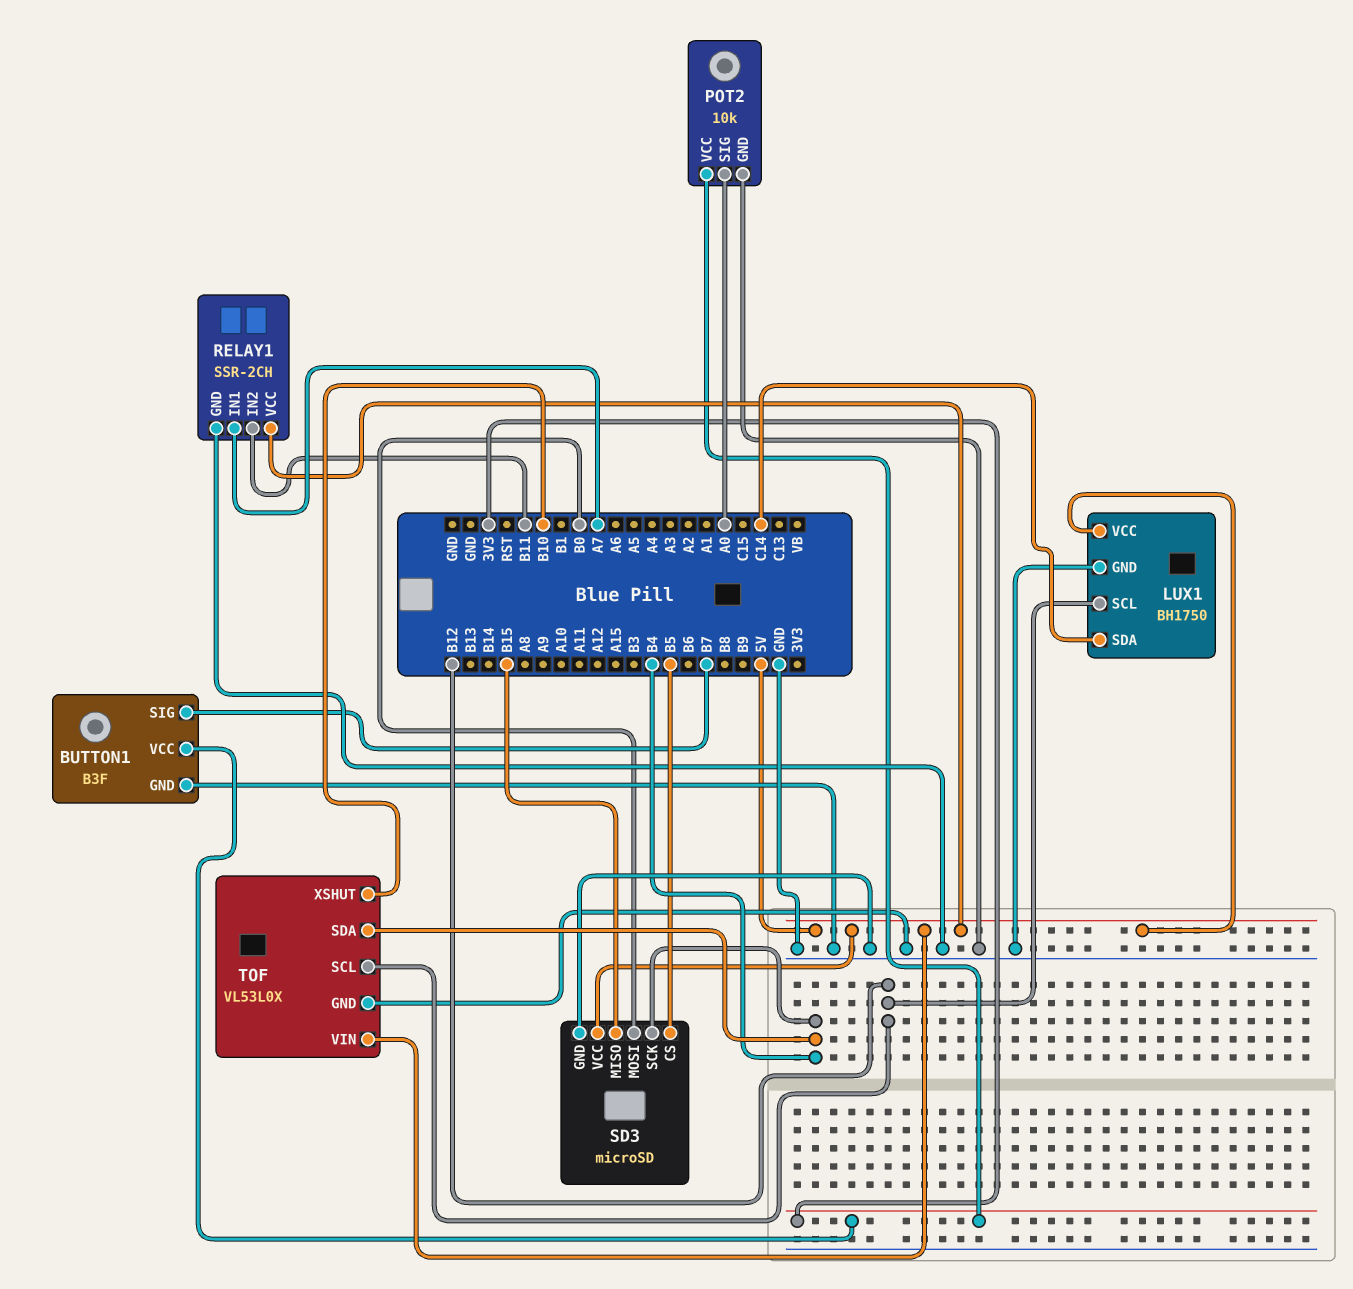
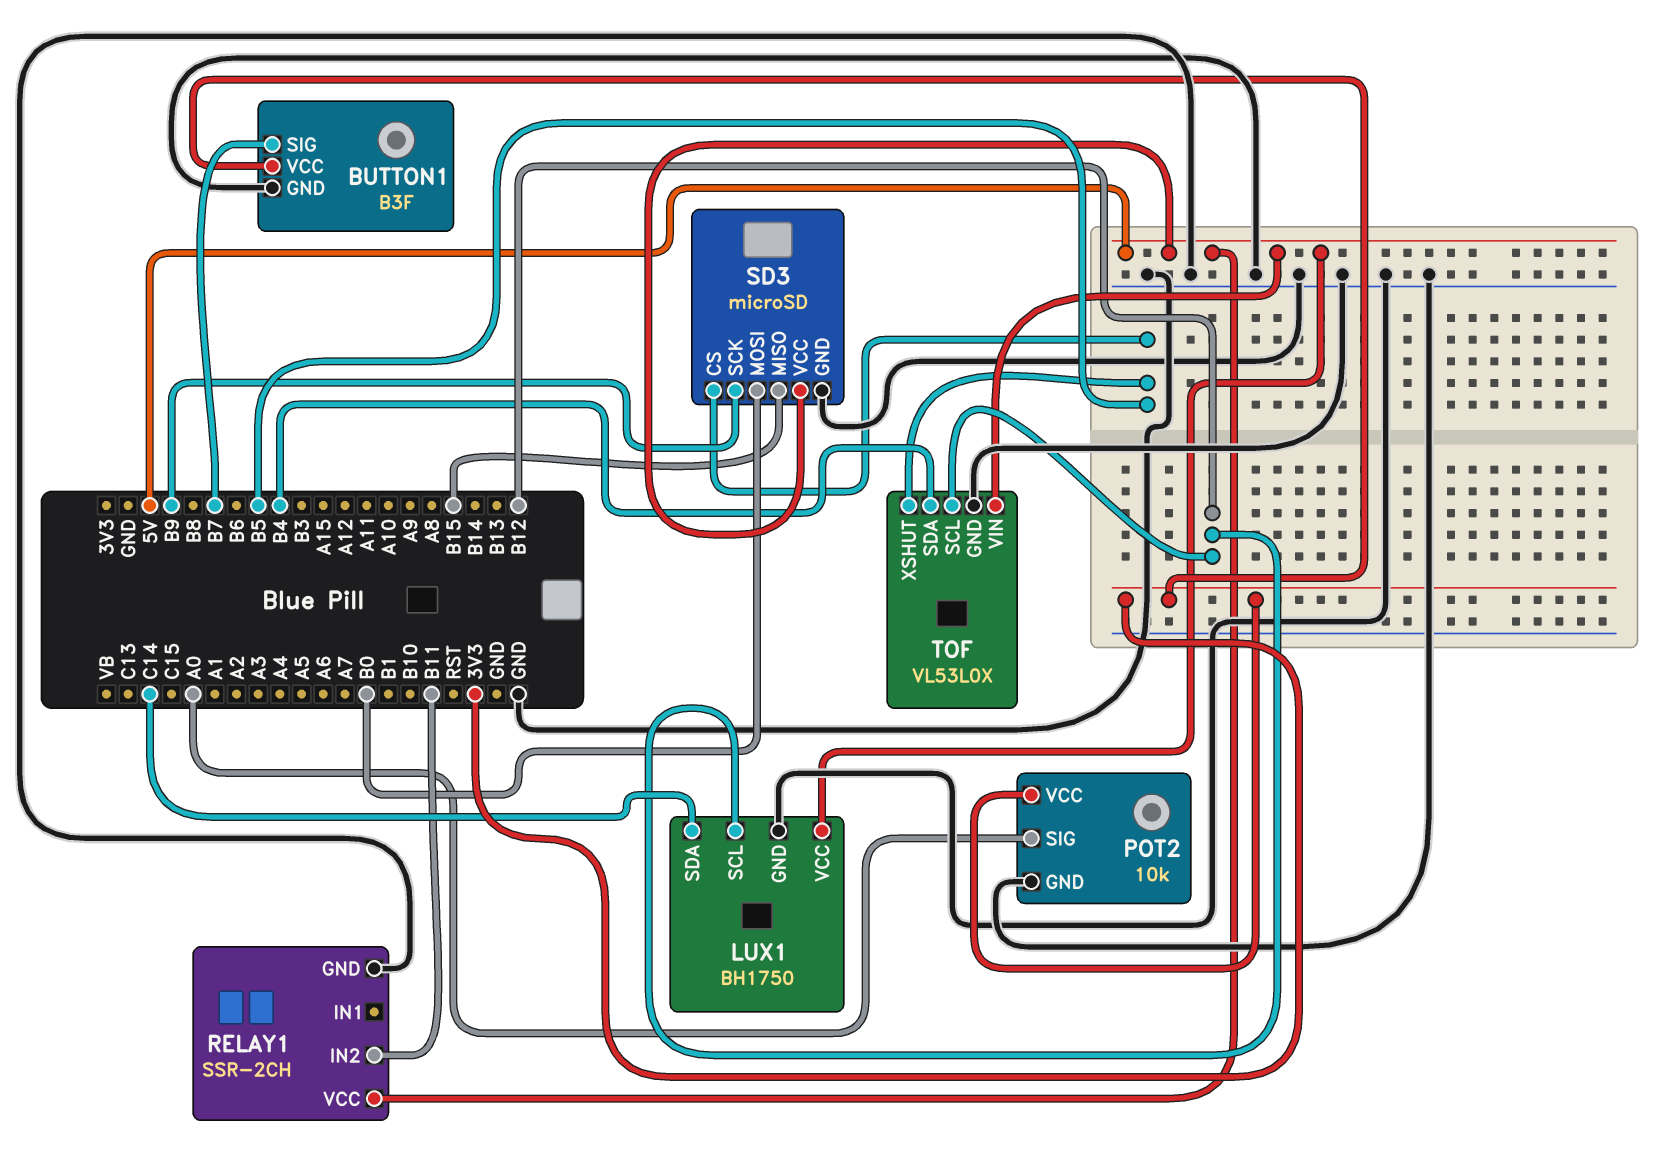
RELAY1 pin IN1: A7 -> none
SD3 pin SCK: B4 -> B9
TOF pin XSHUT: B10 -> B5

